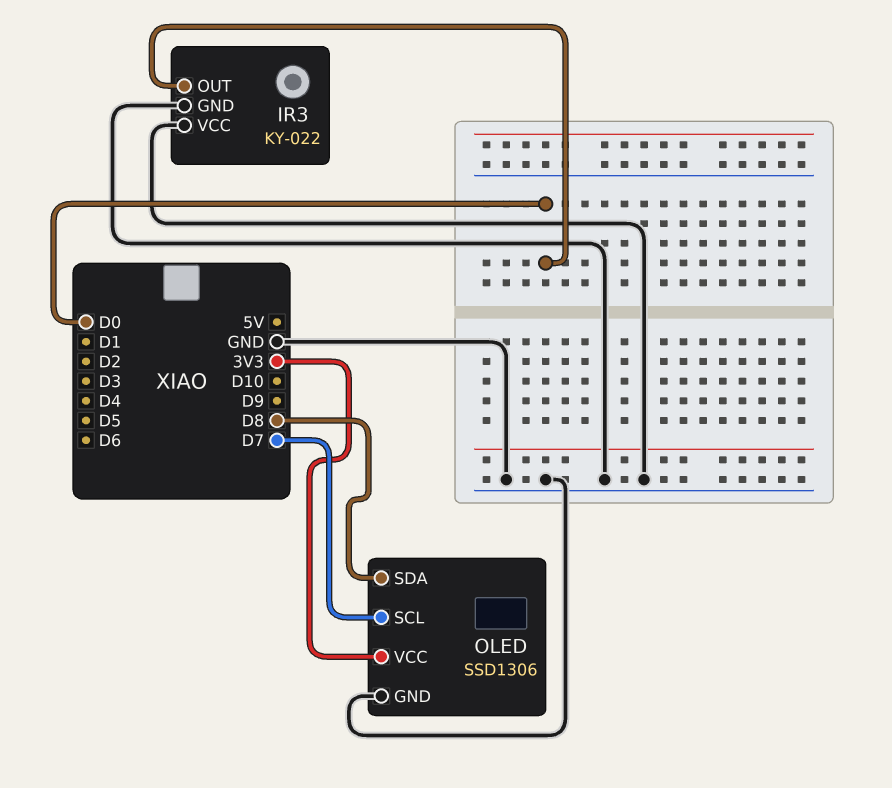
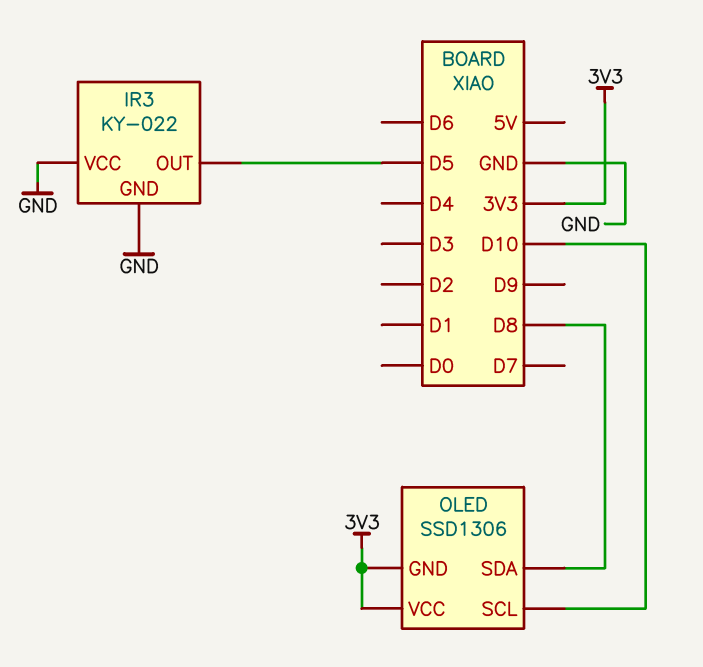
IR3 pin OUT: D0 -> D5
OLED pin GND: GND -> 3V3
OLED pin SCL: D7 -> D10

